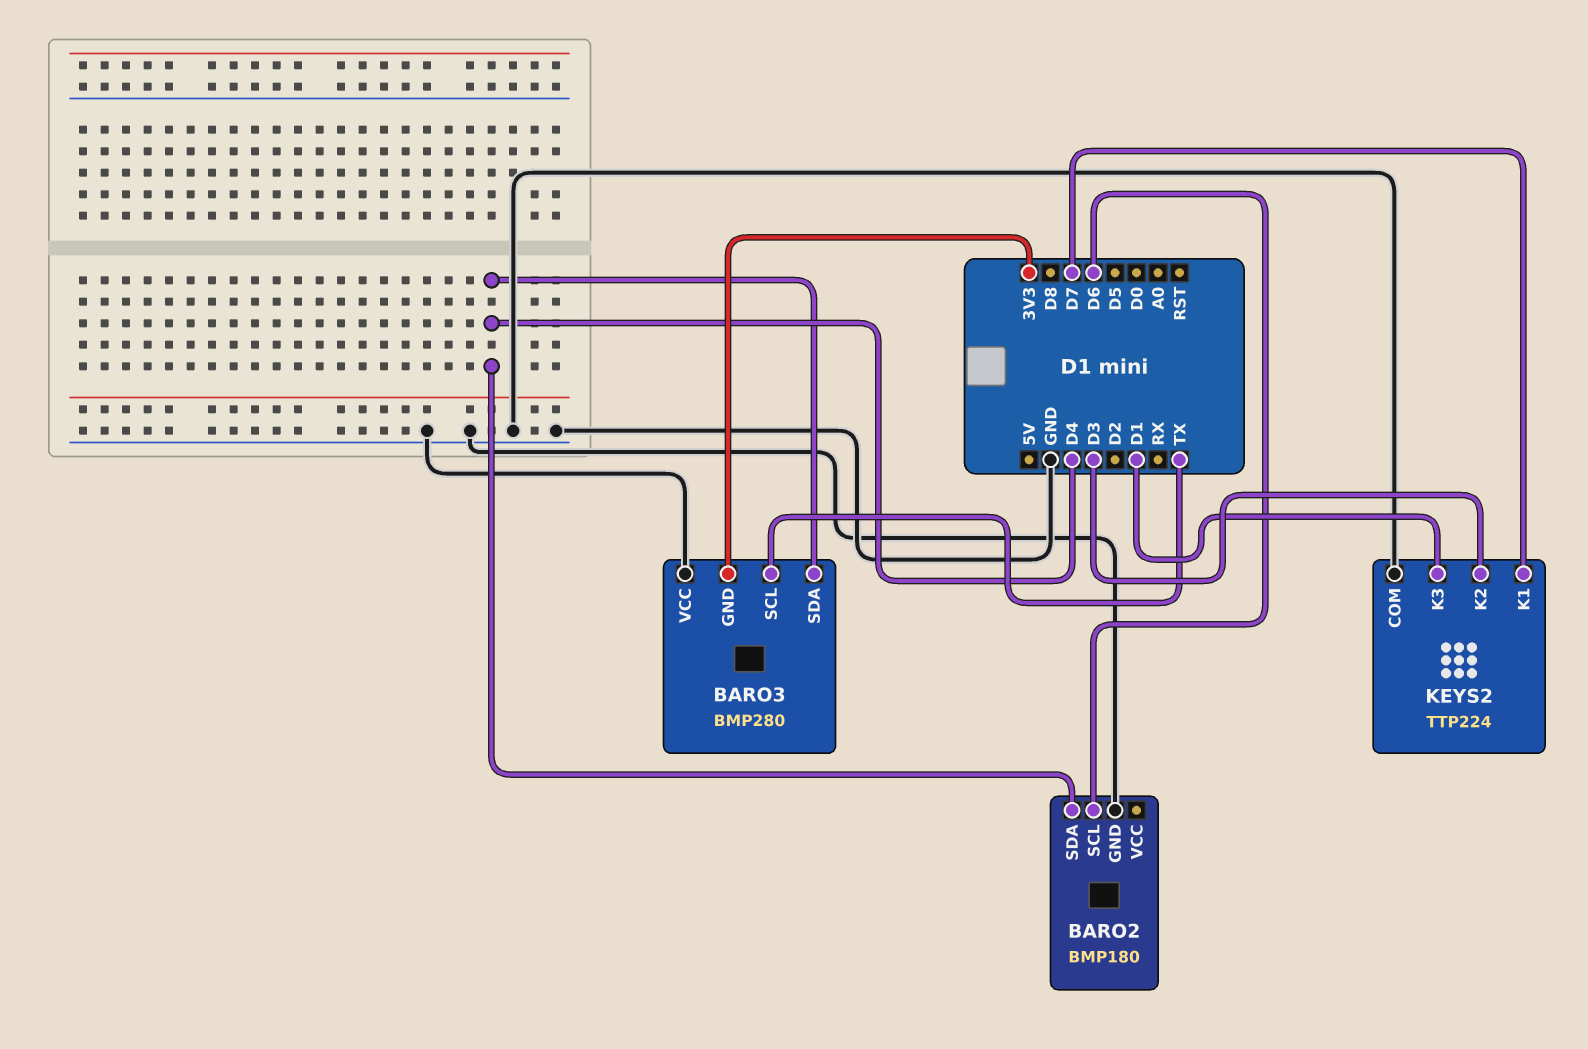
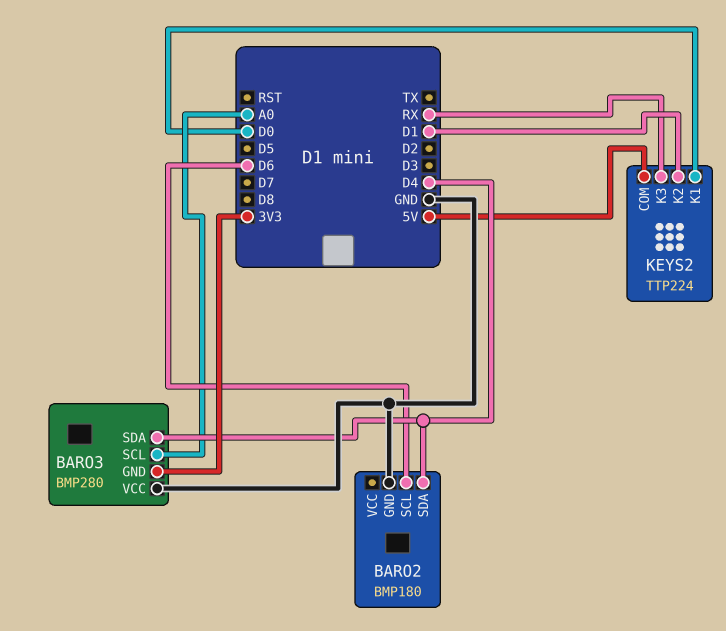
BARO3 pin SCL: TX -> A0
KEYS2 pin COM: GND -> 5V
KEYS2 pin K1: D7 -> D0
KEYS2 pin K2: D3 -> D1
KEYS2 pin K3: D1 -> RX

